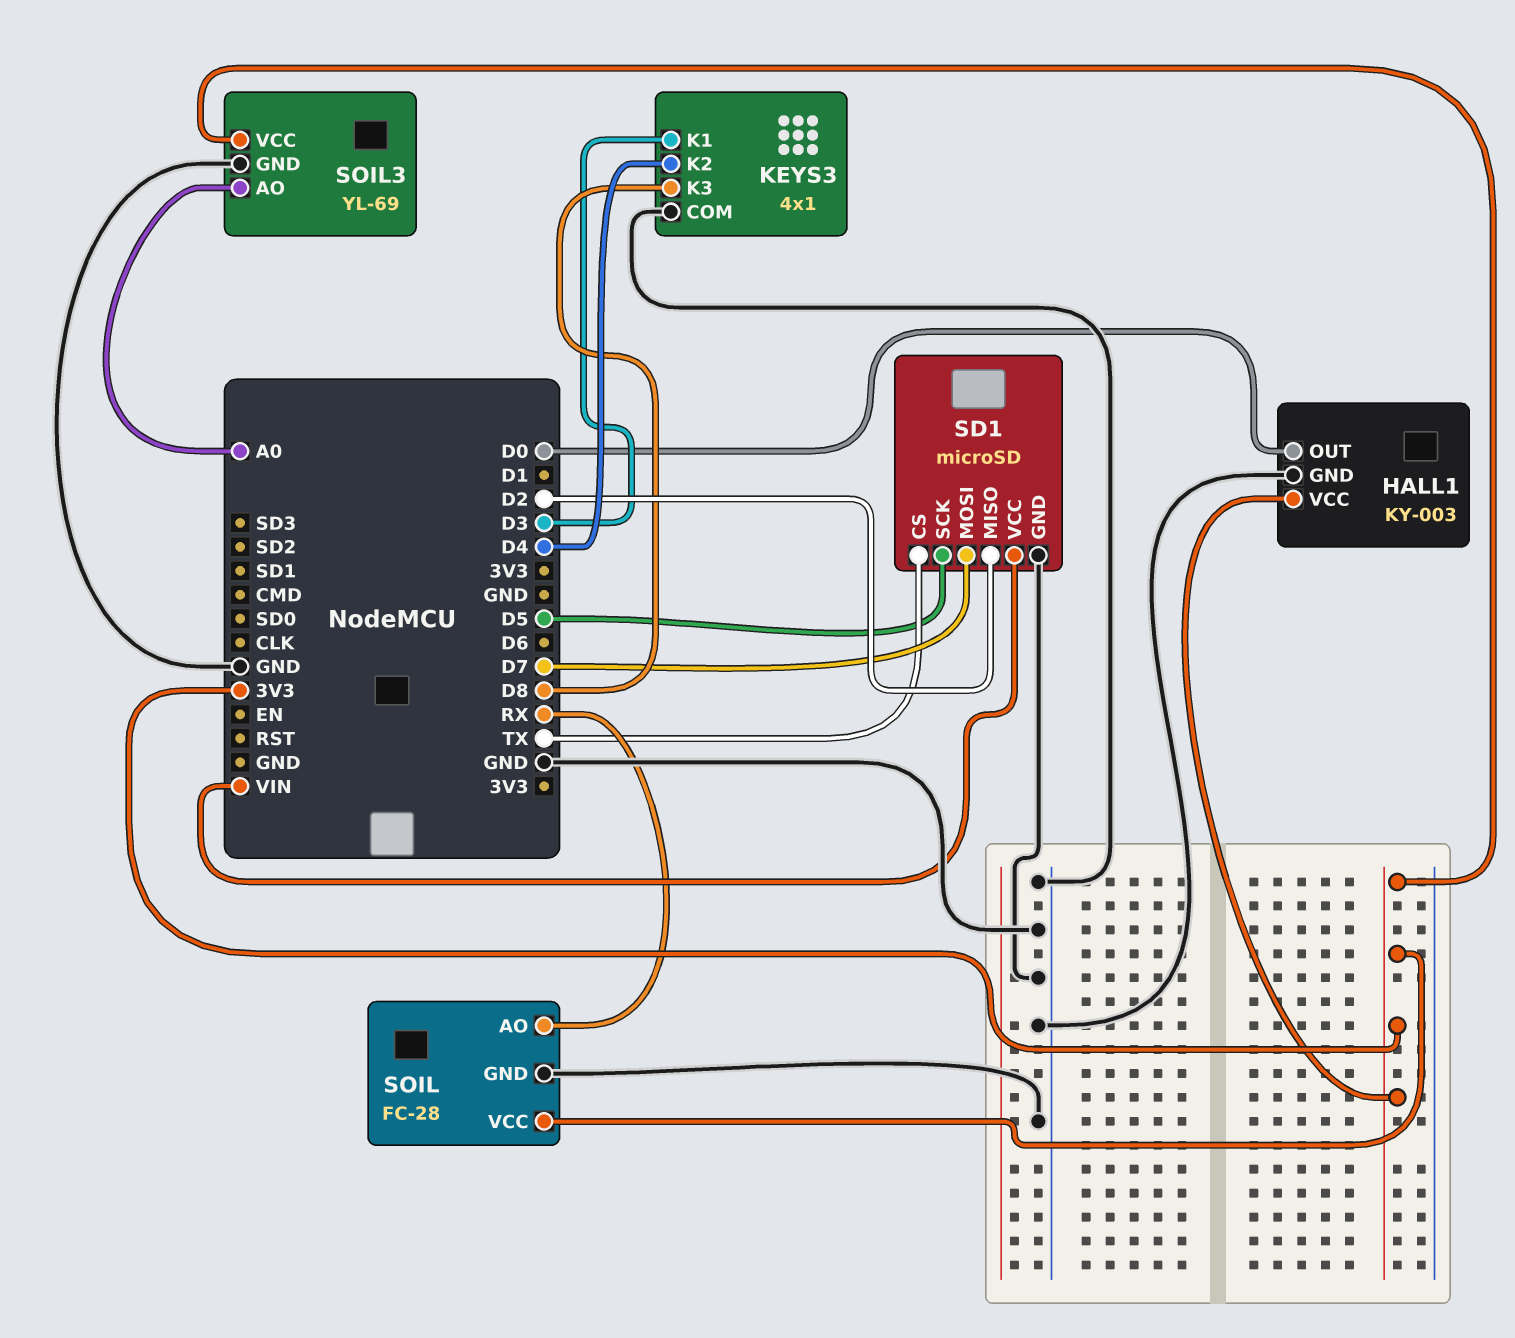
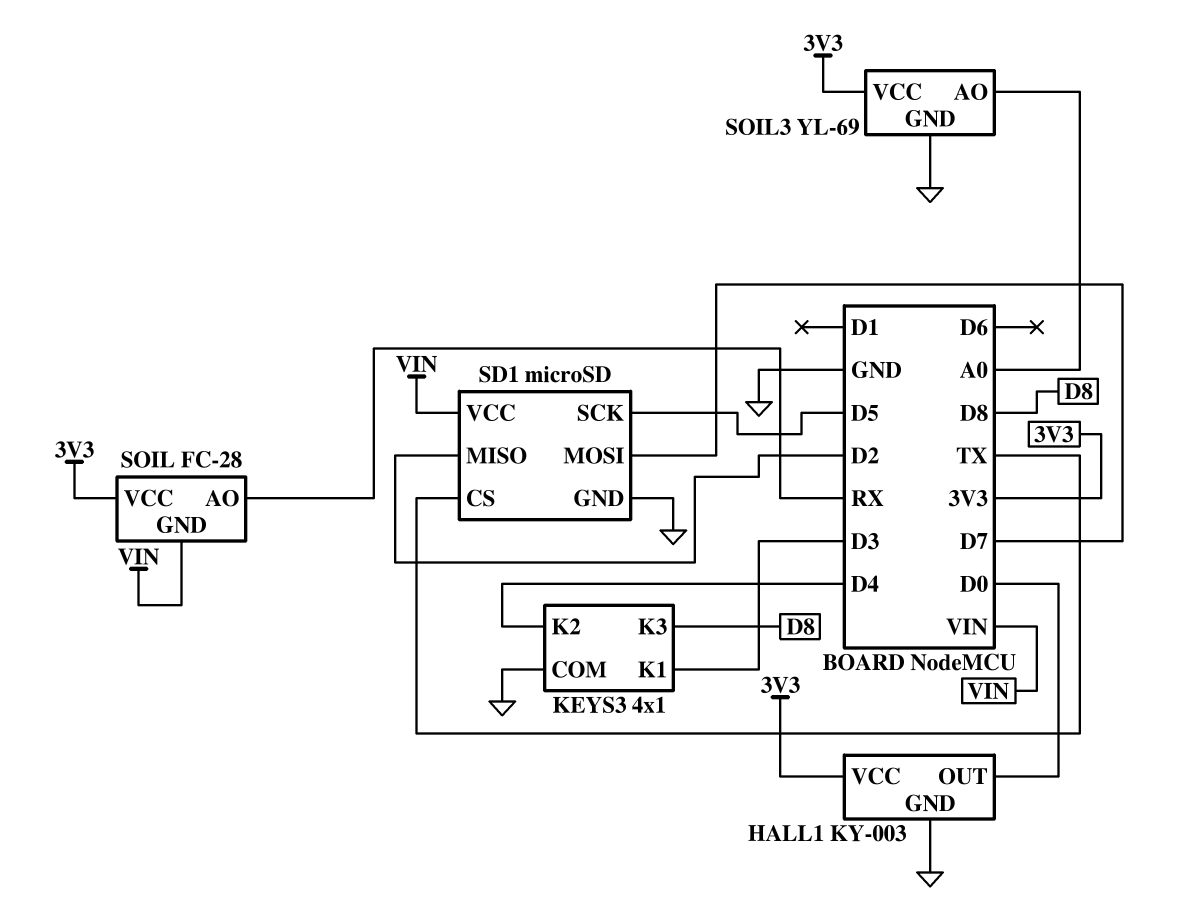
SOIL pin GND: GND -> VIN

